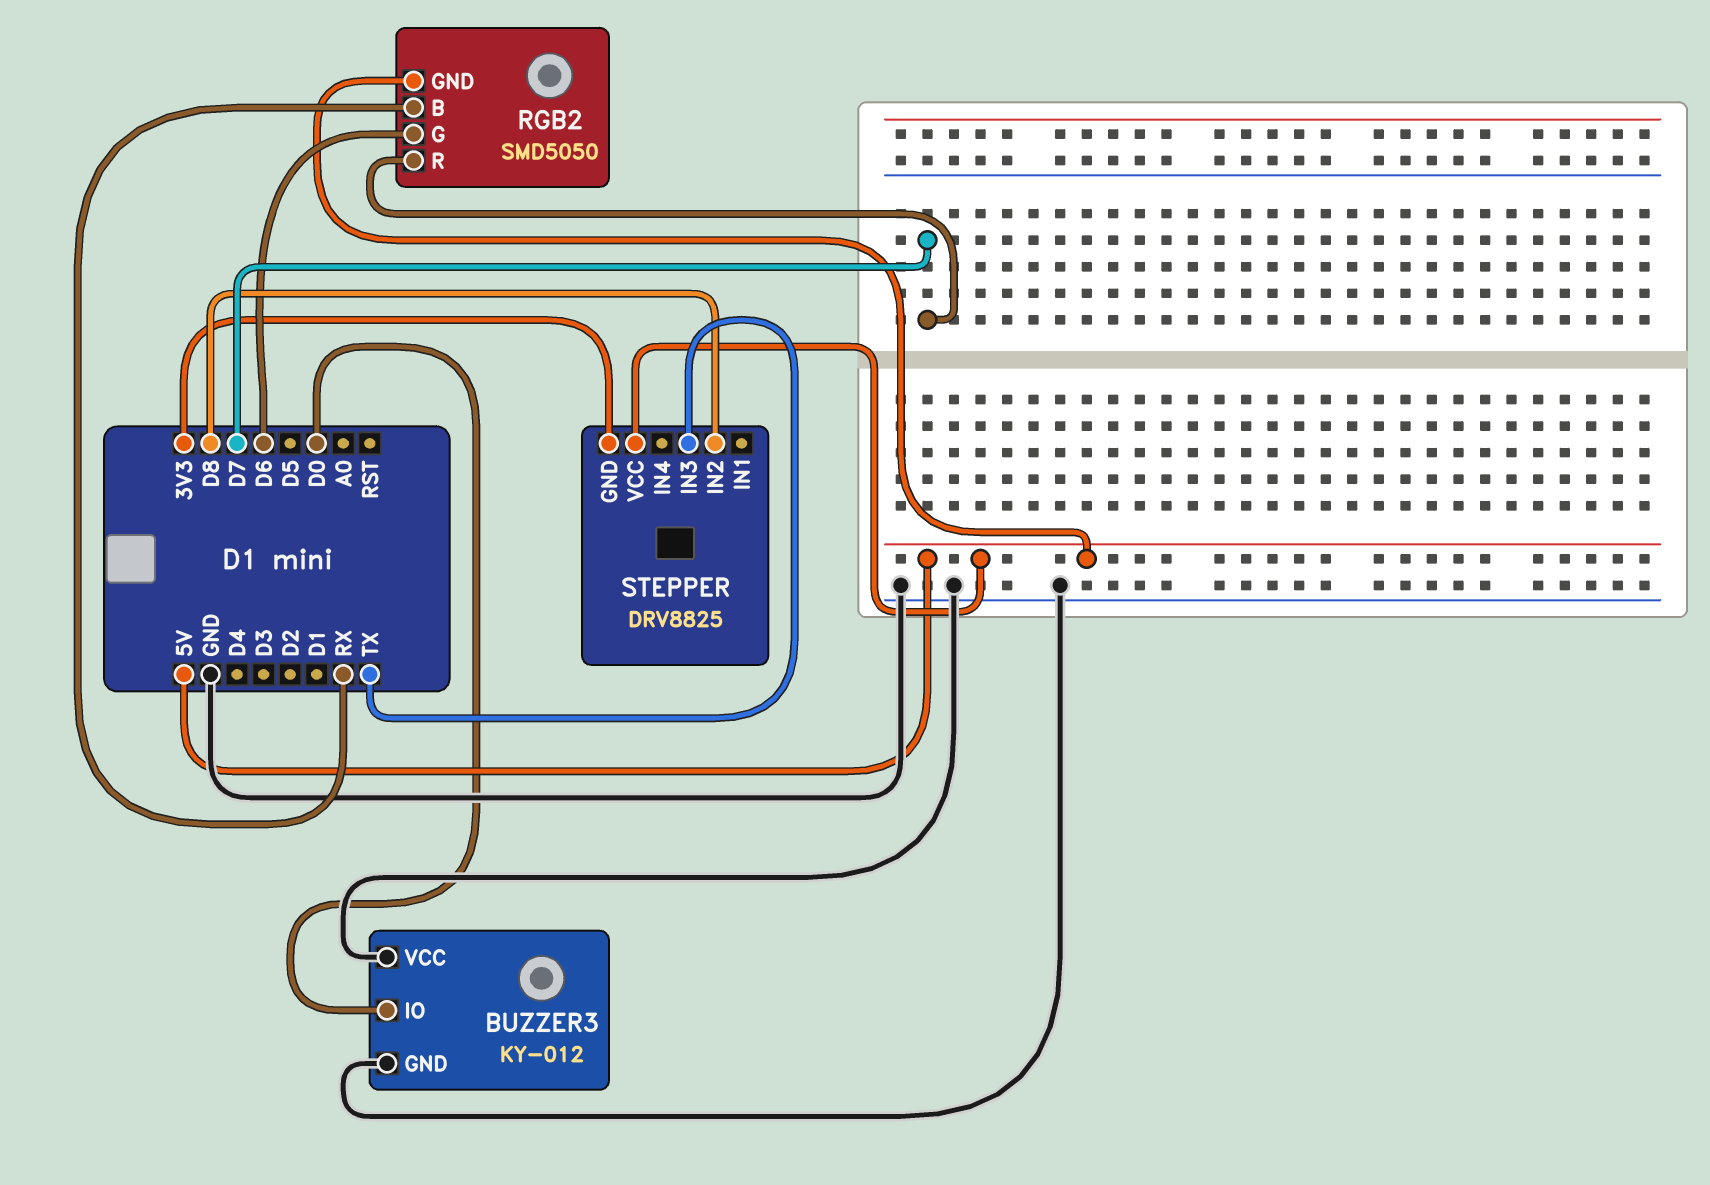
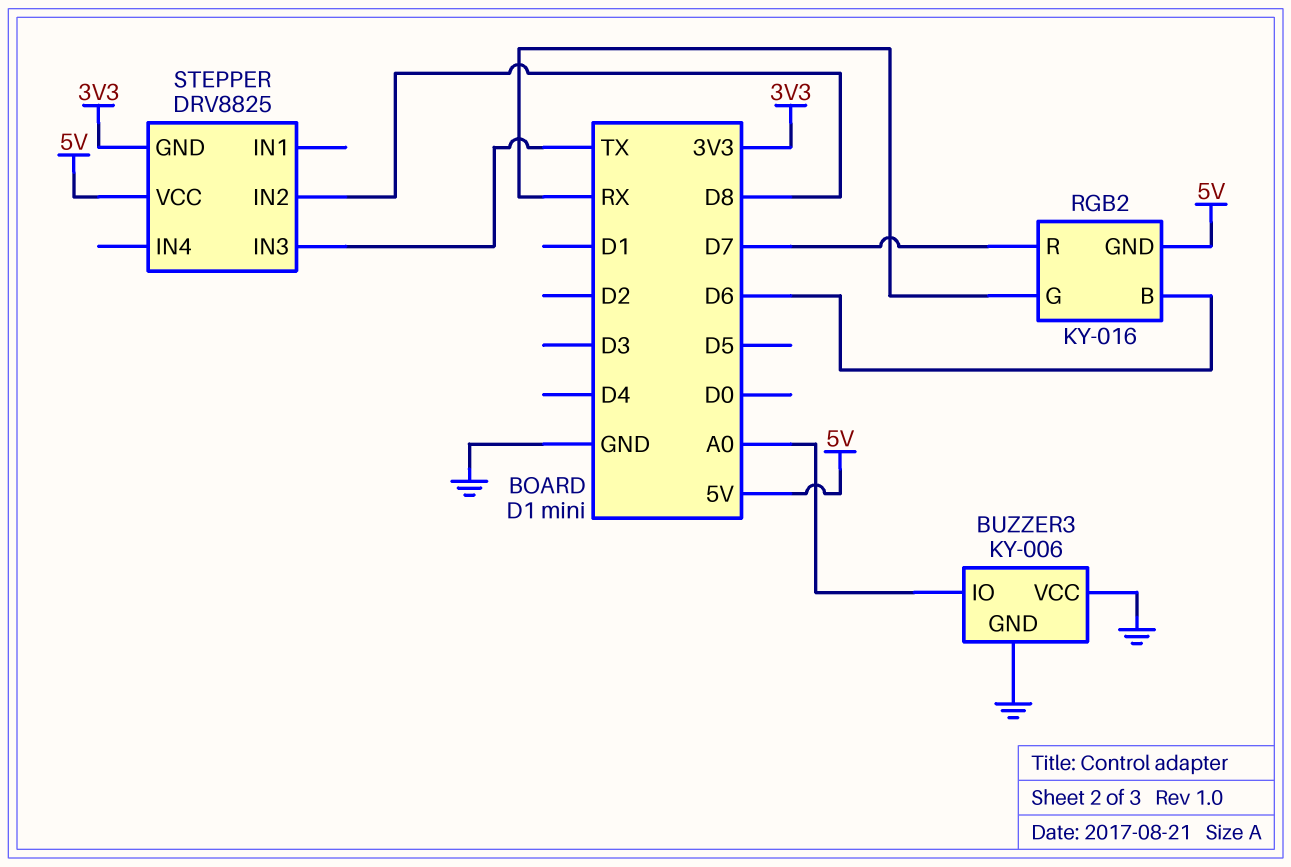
BUZZER3: KY-012 -> KY-006
BUZZER3 pin IO: D0 -> A0
RGB2: SMD5050 -> KY-016
RGB2 pin B: RX -> D6
RGB2 pin G: D6 -> RX

